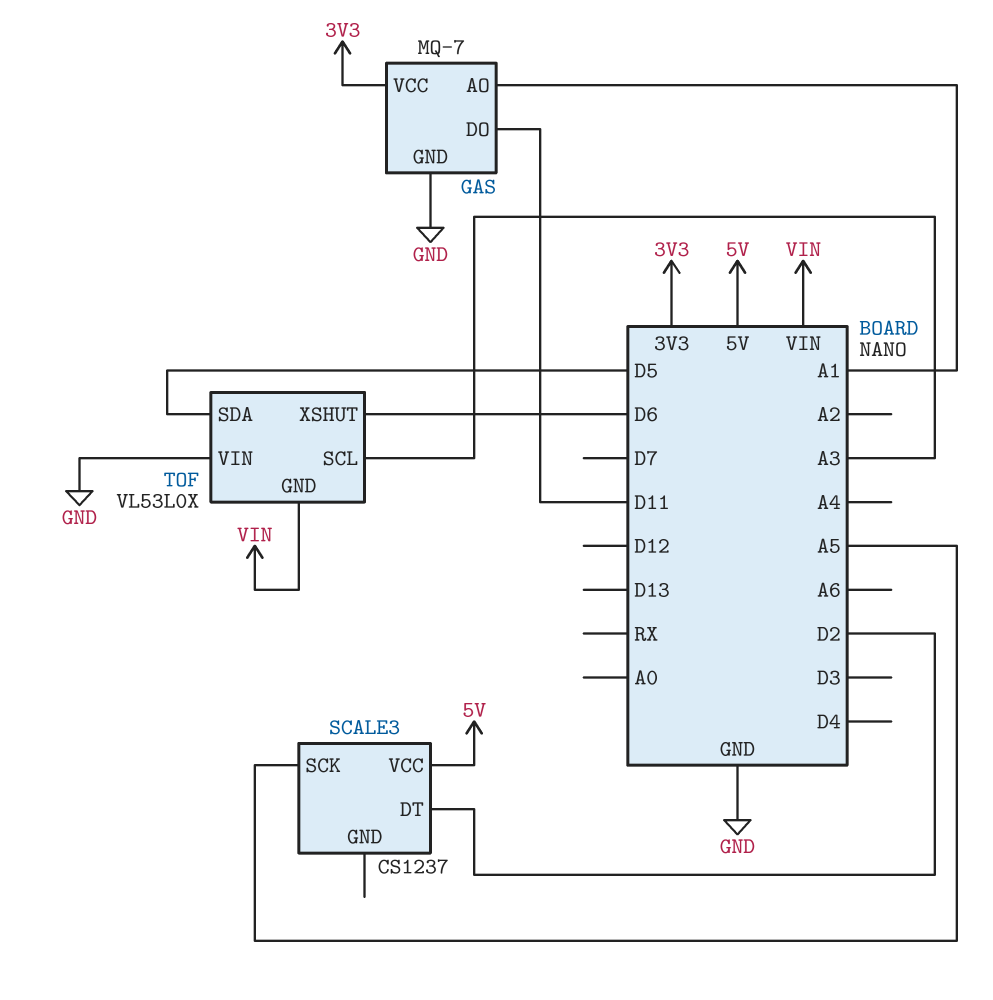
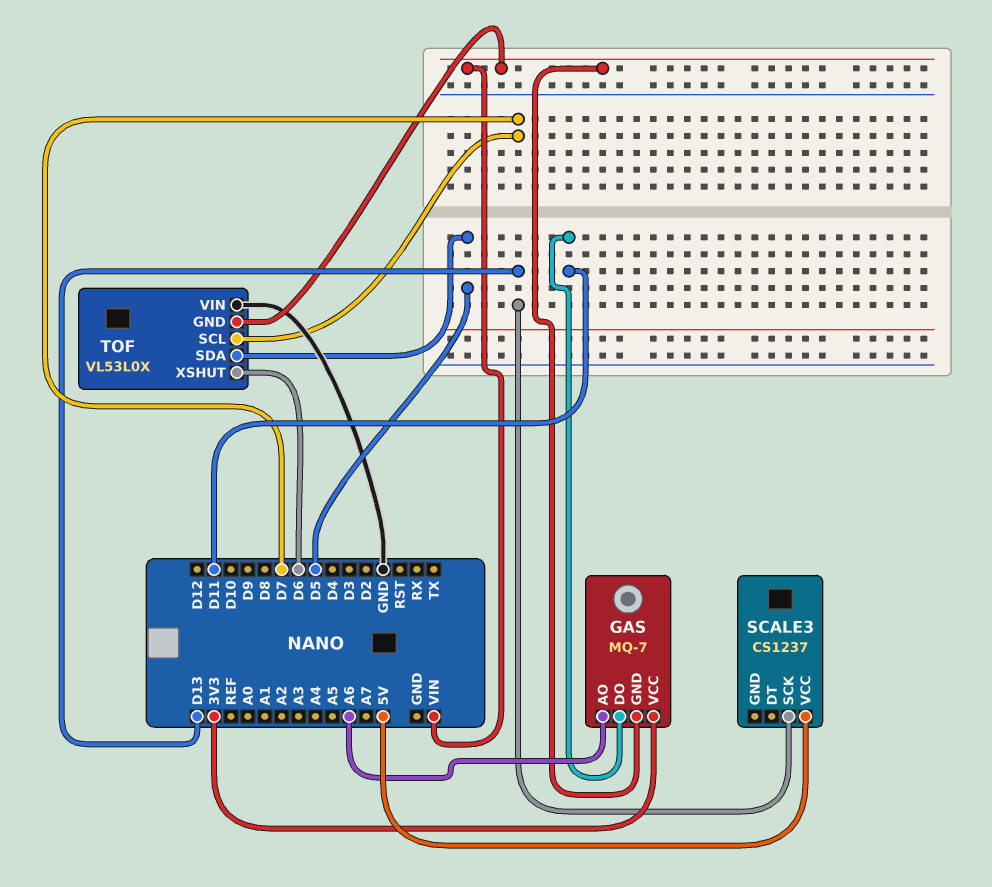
GAS pin AO: A1 -> A6
GAS pin GND: GND -> VIN
SCALE3 pin DT: D2 -> none
SCALE3 pin SCK: A5 -> D13
TOF pin SCL: A3 -> D7

